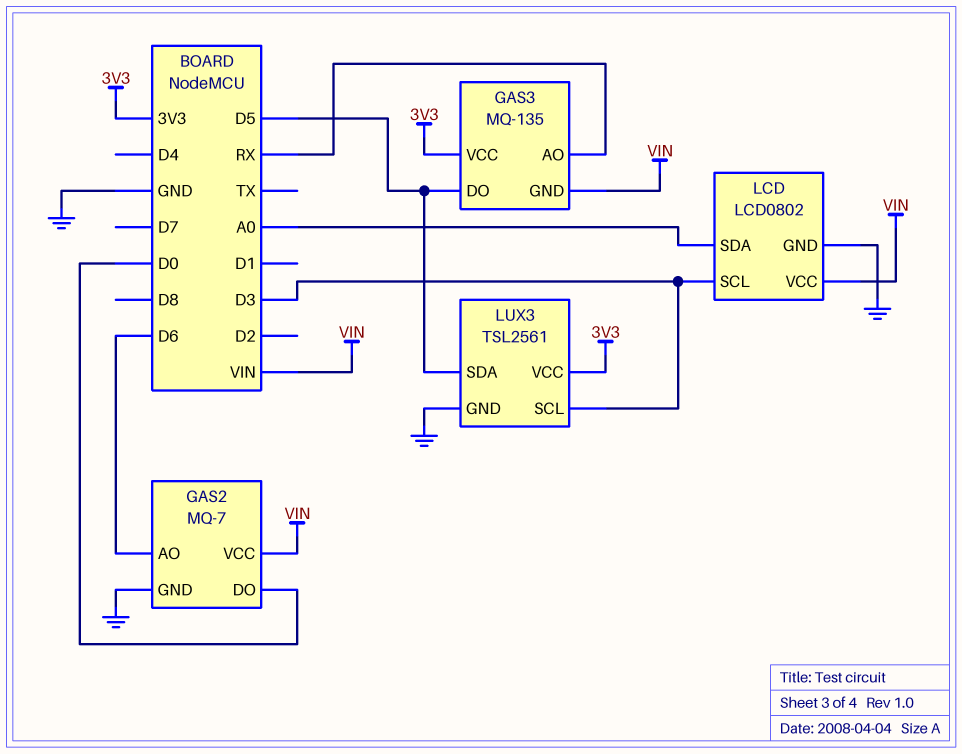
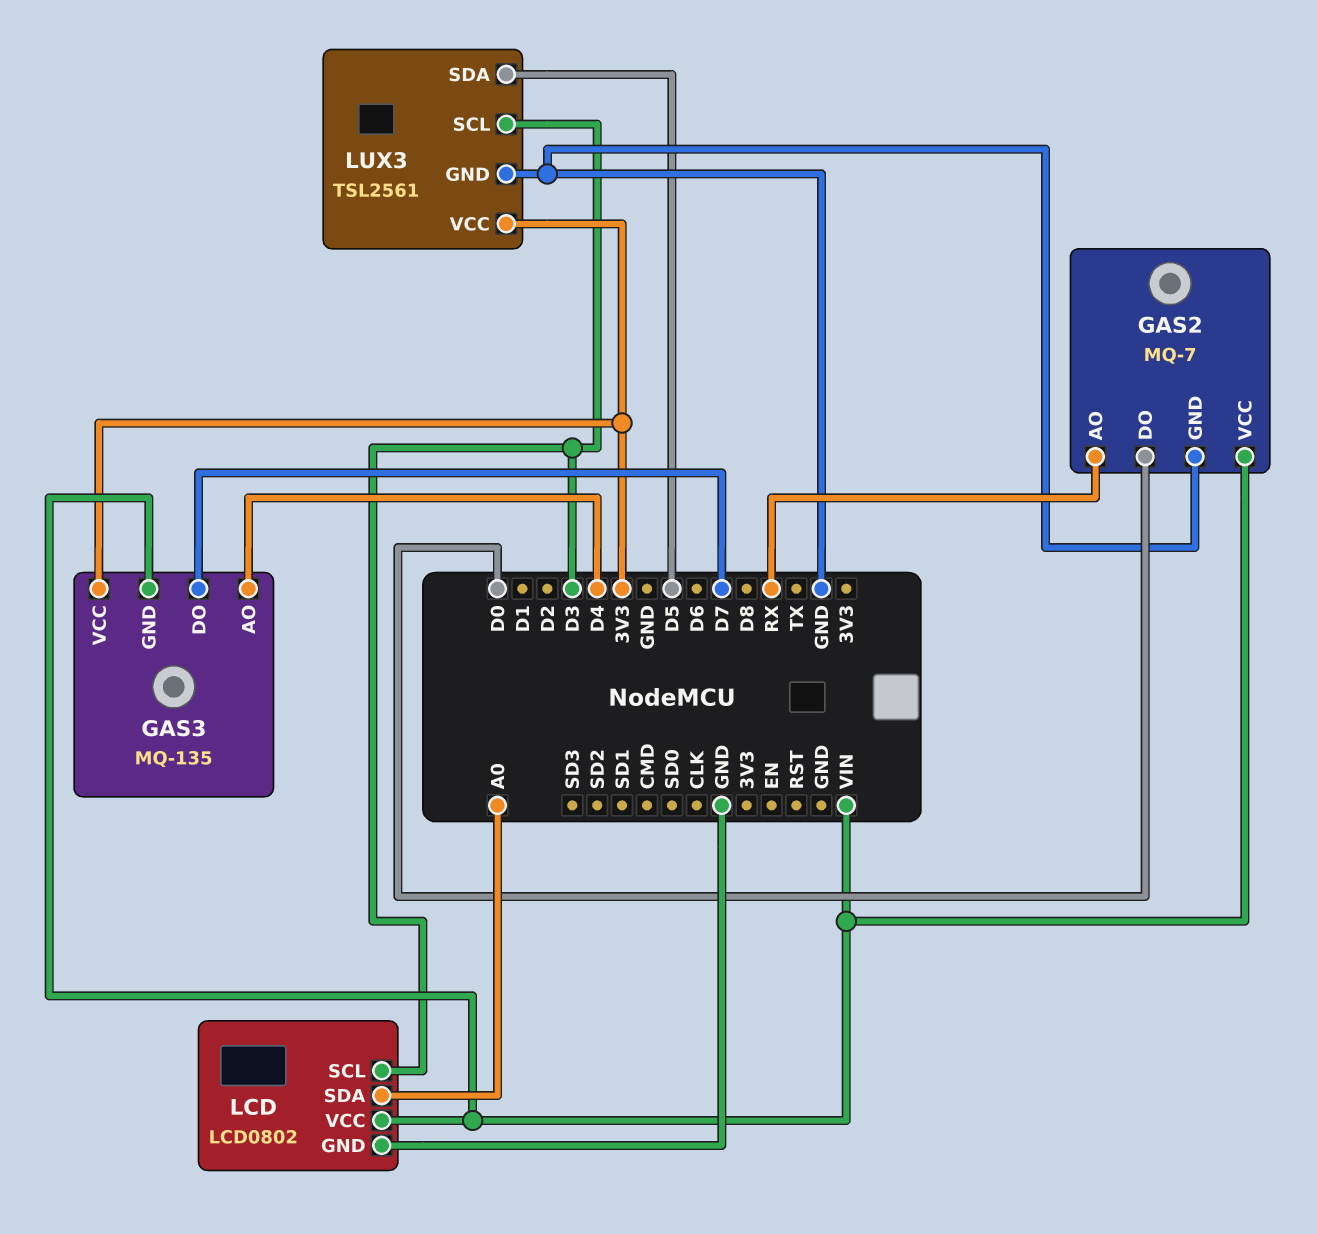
GAS2 pin AO: D6 -> RX
GAS3 pin AO: RX -> D4
GAS3 pin DO: D5 -> D7

